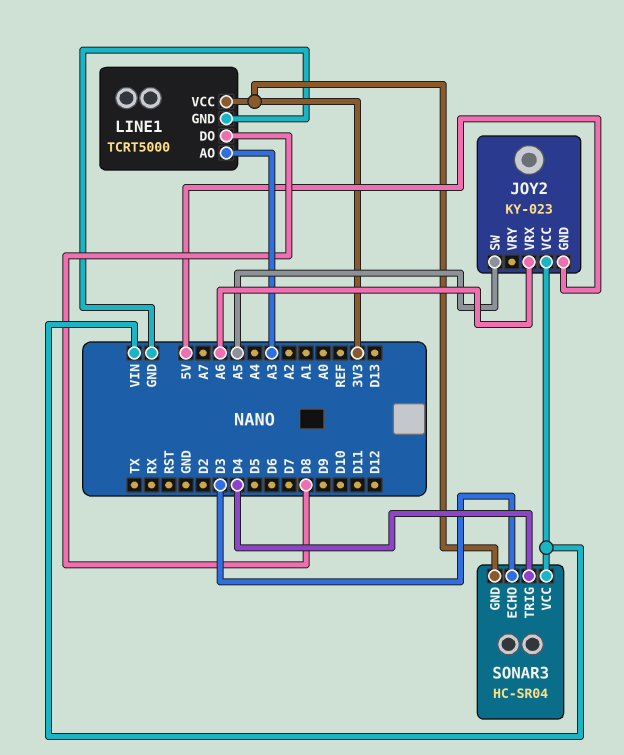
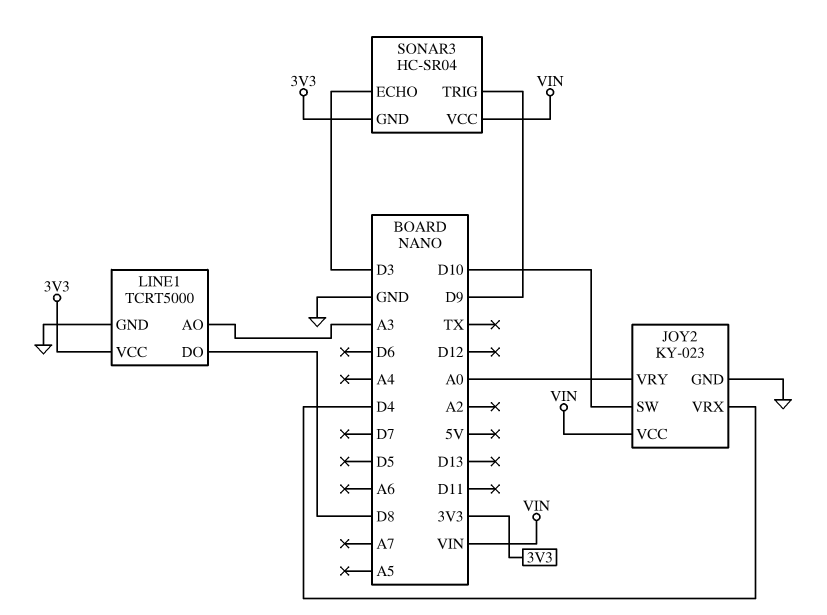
JOY2 pin GND: 5V -> GND
JOY2 pin SW: A5 -> D10
JOY2 pin VRX: A6 -> D4
JOY2 pin VRY: none -> A0
SONAR3 pin TRIG: D4 -> D9

